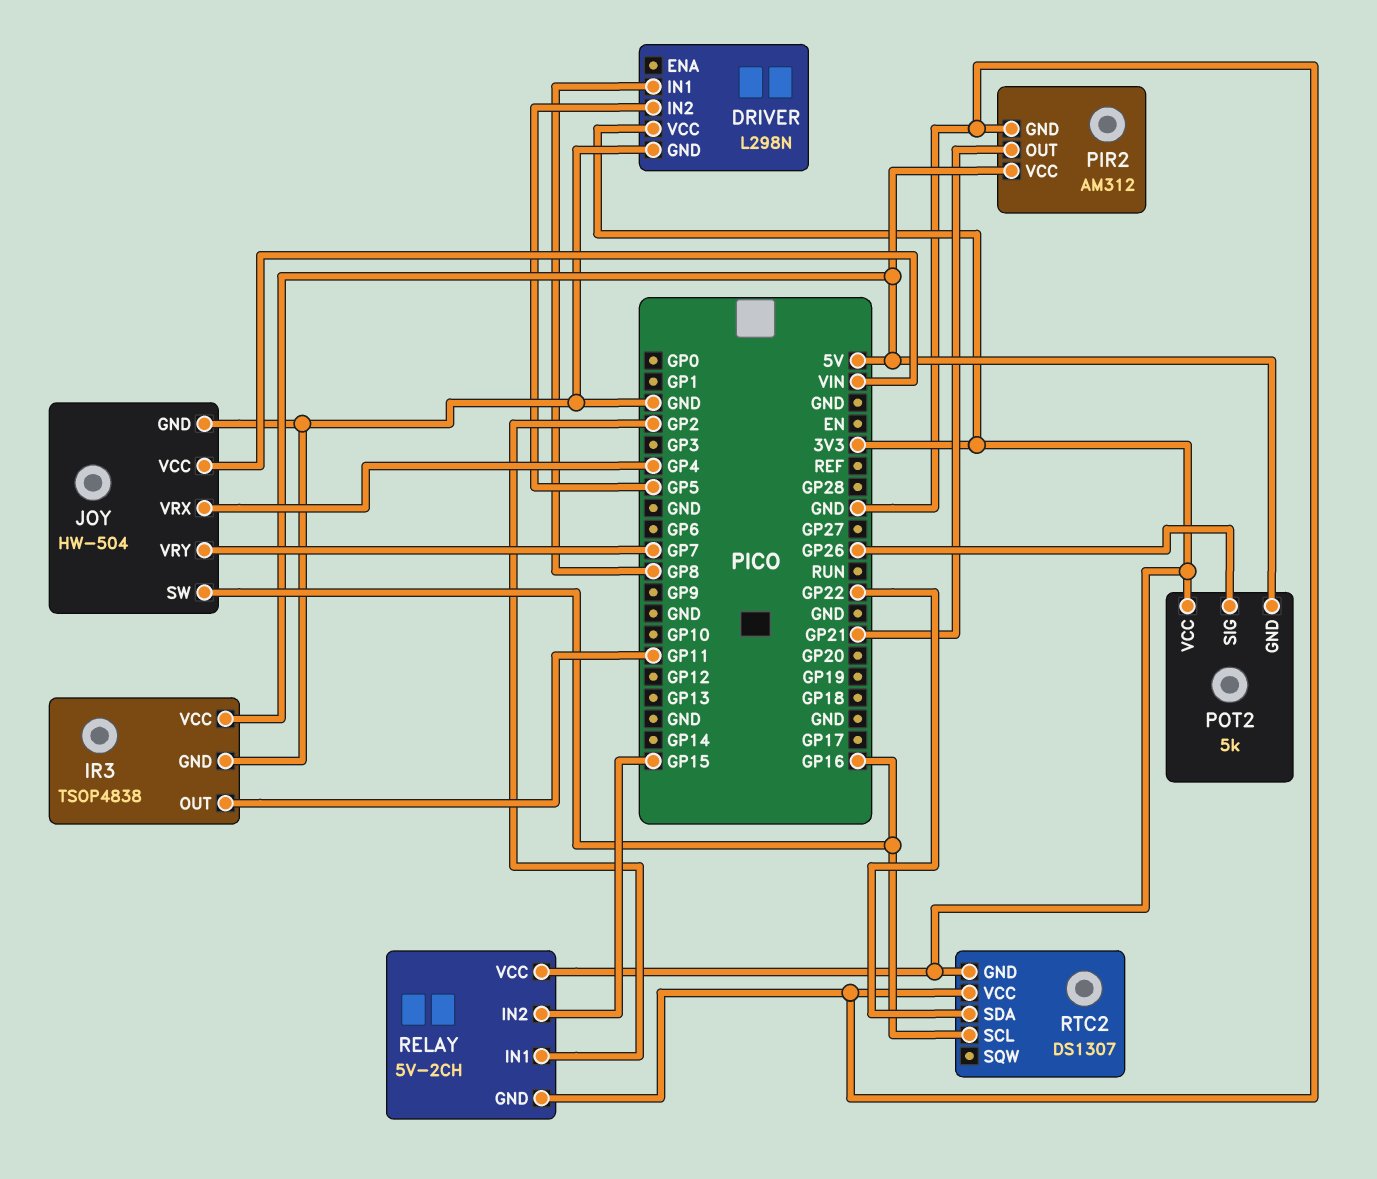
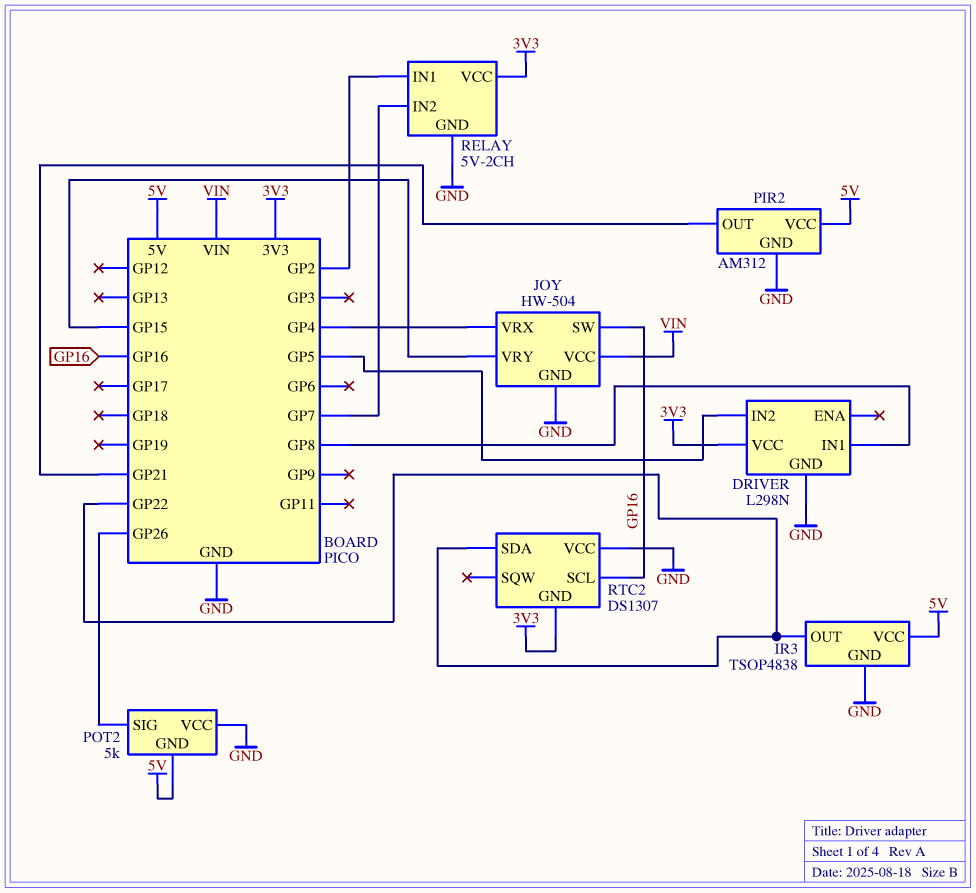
IR3 pin OUT: GP11 -> GP22
JOY pin VRY: GP7 -> GP15
POT2 pin VCC: 3V3 -> GND
RELAY pin IN2: GP15 -> GP7

